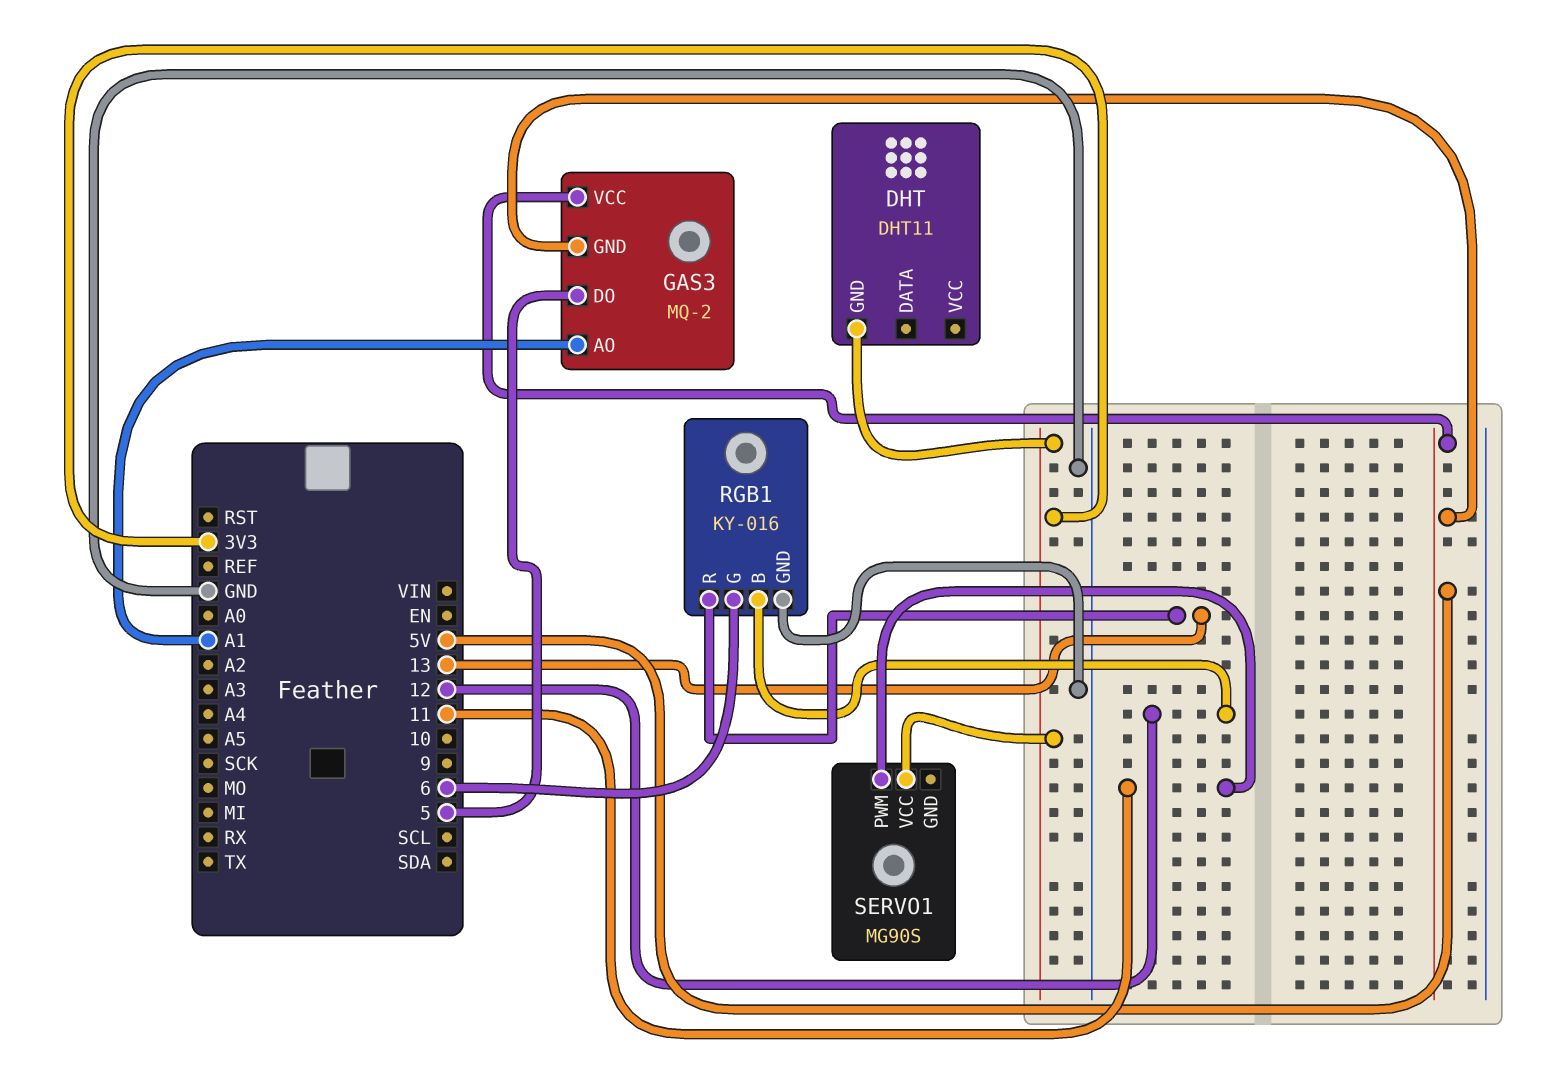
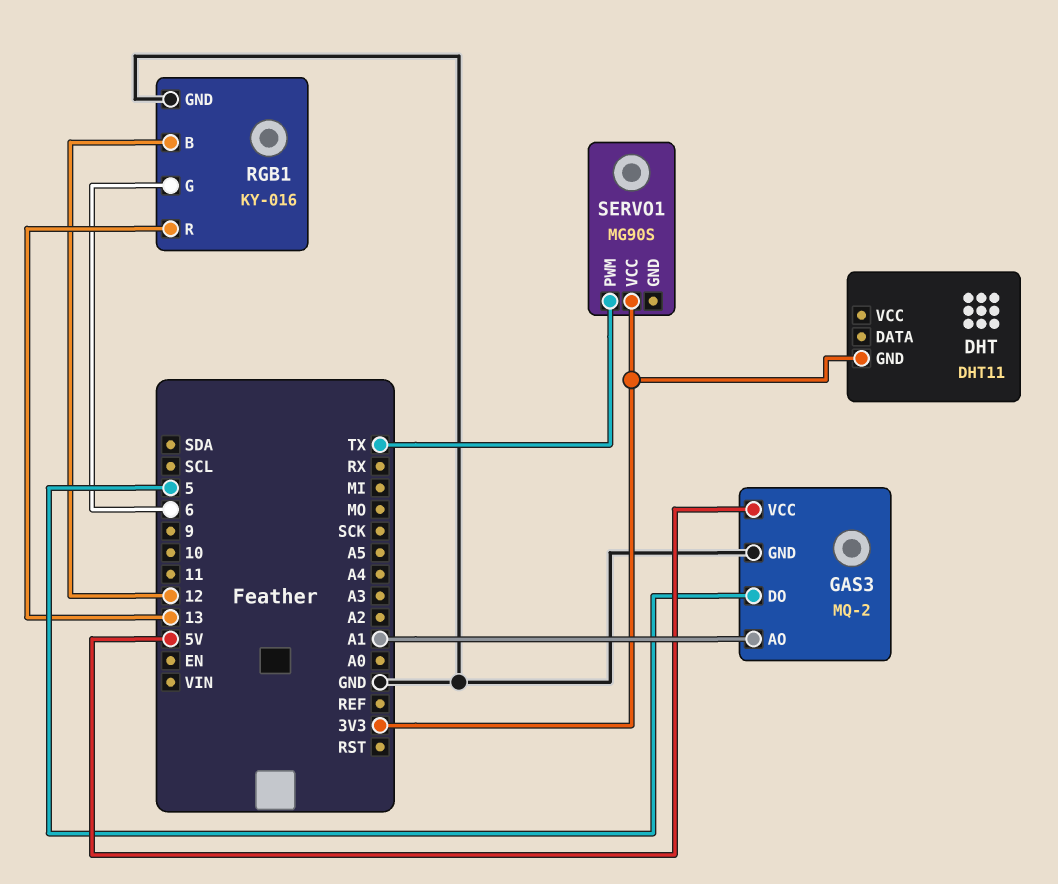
GAS3 pin GND: 5V -> GND
SERVO1 pin PWM: 11 -> TX

